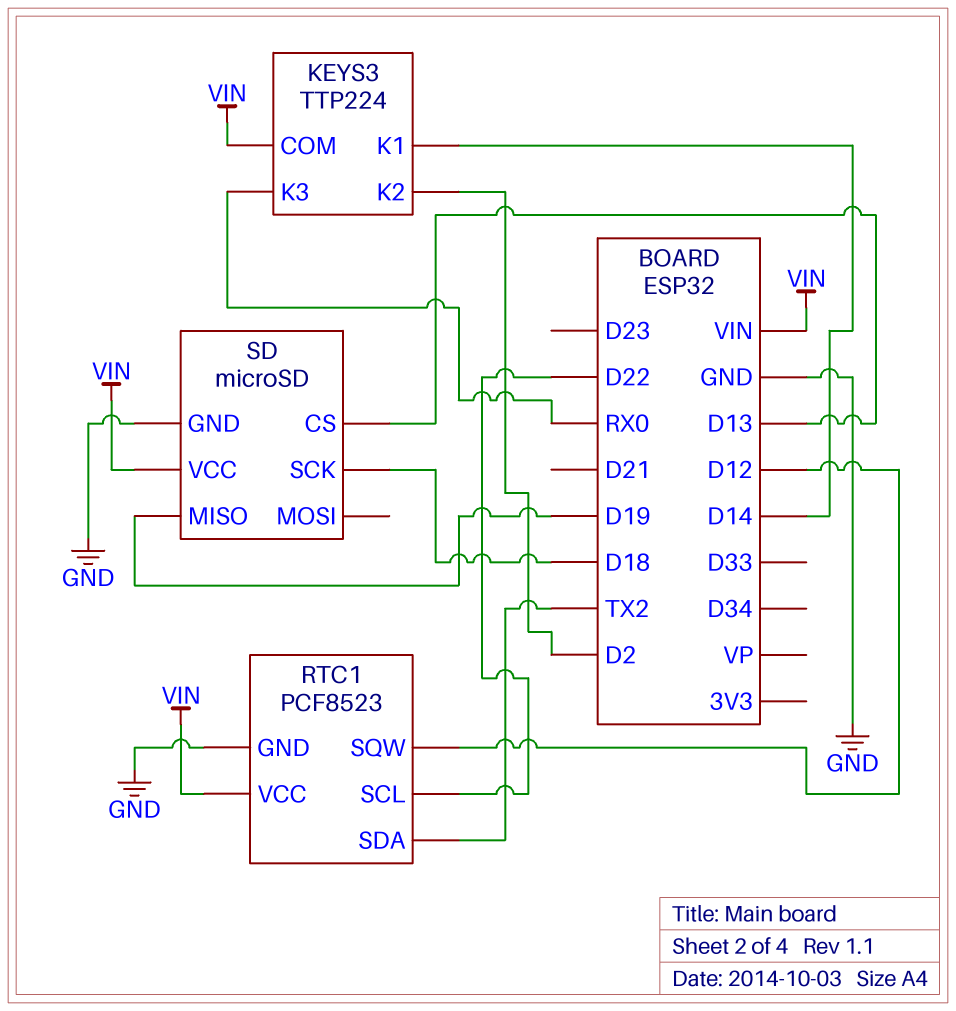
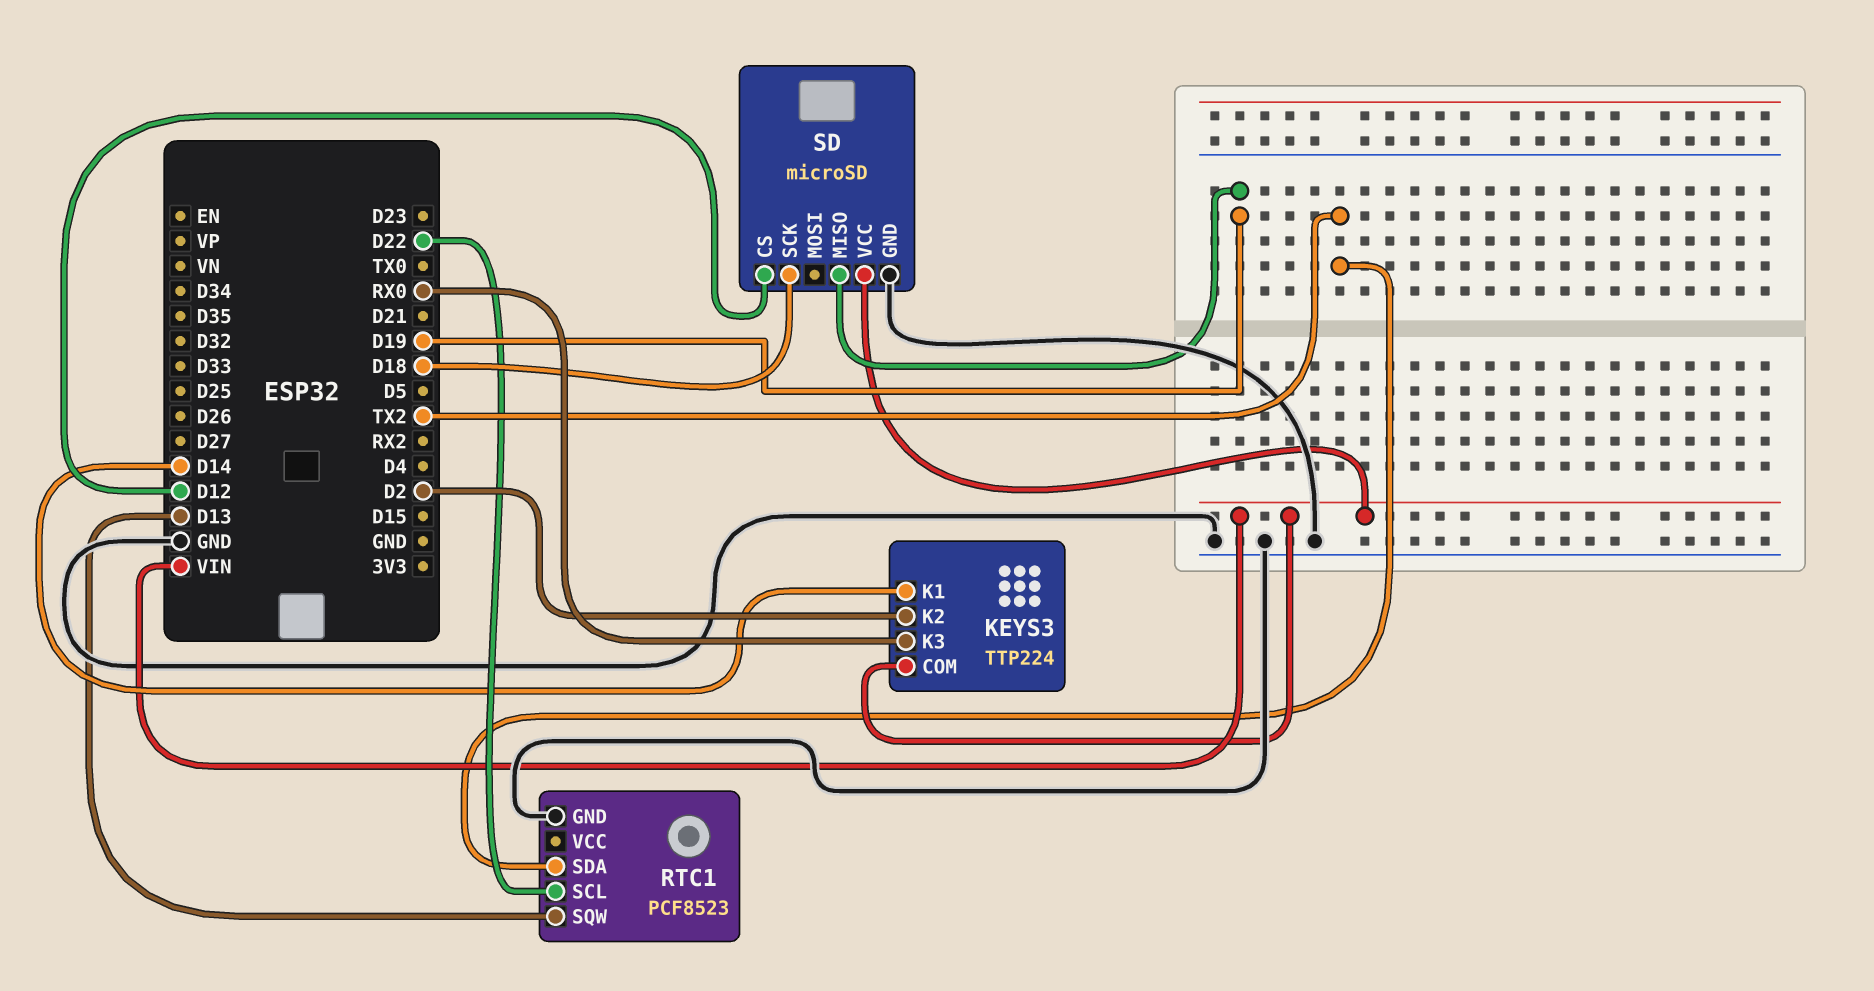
RTC1 pin SQW: D12 -> D13
RTC1 pin VCC: VIN -> none
SD pin CS: D13 -> D12

